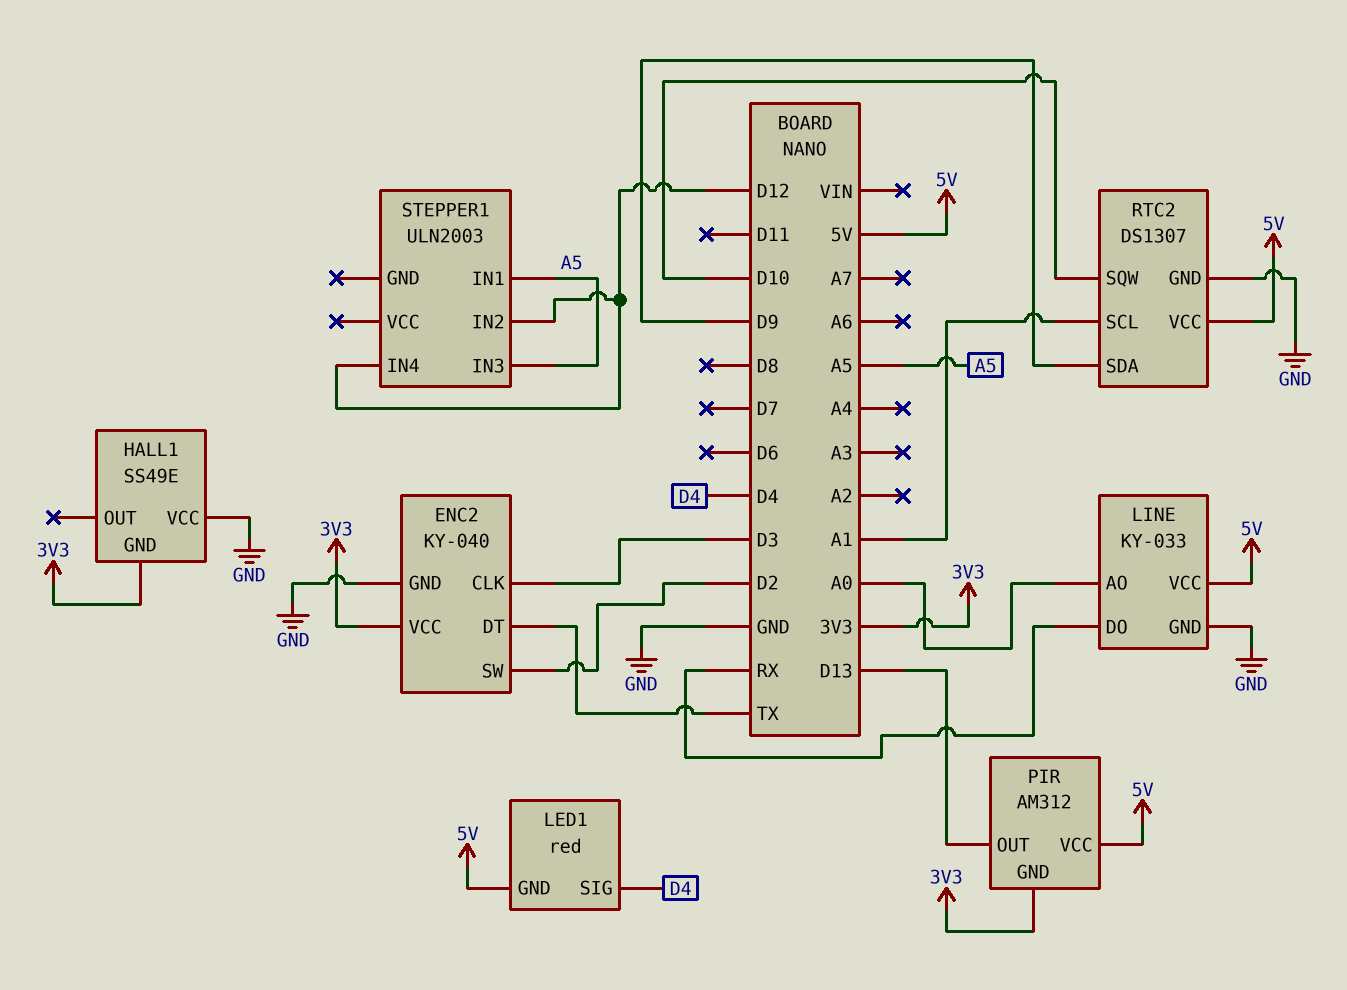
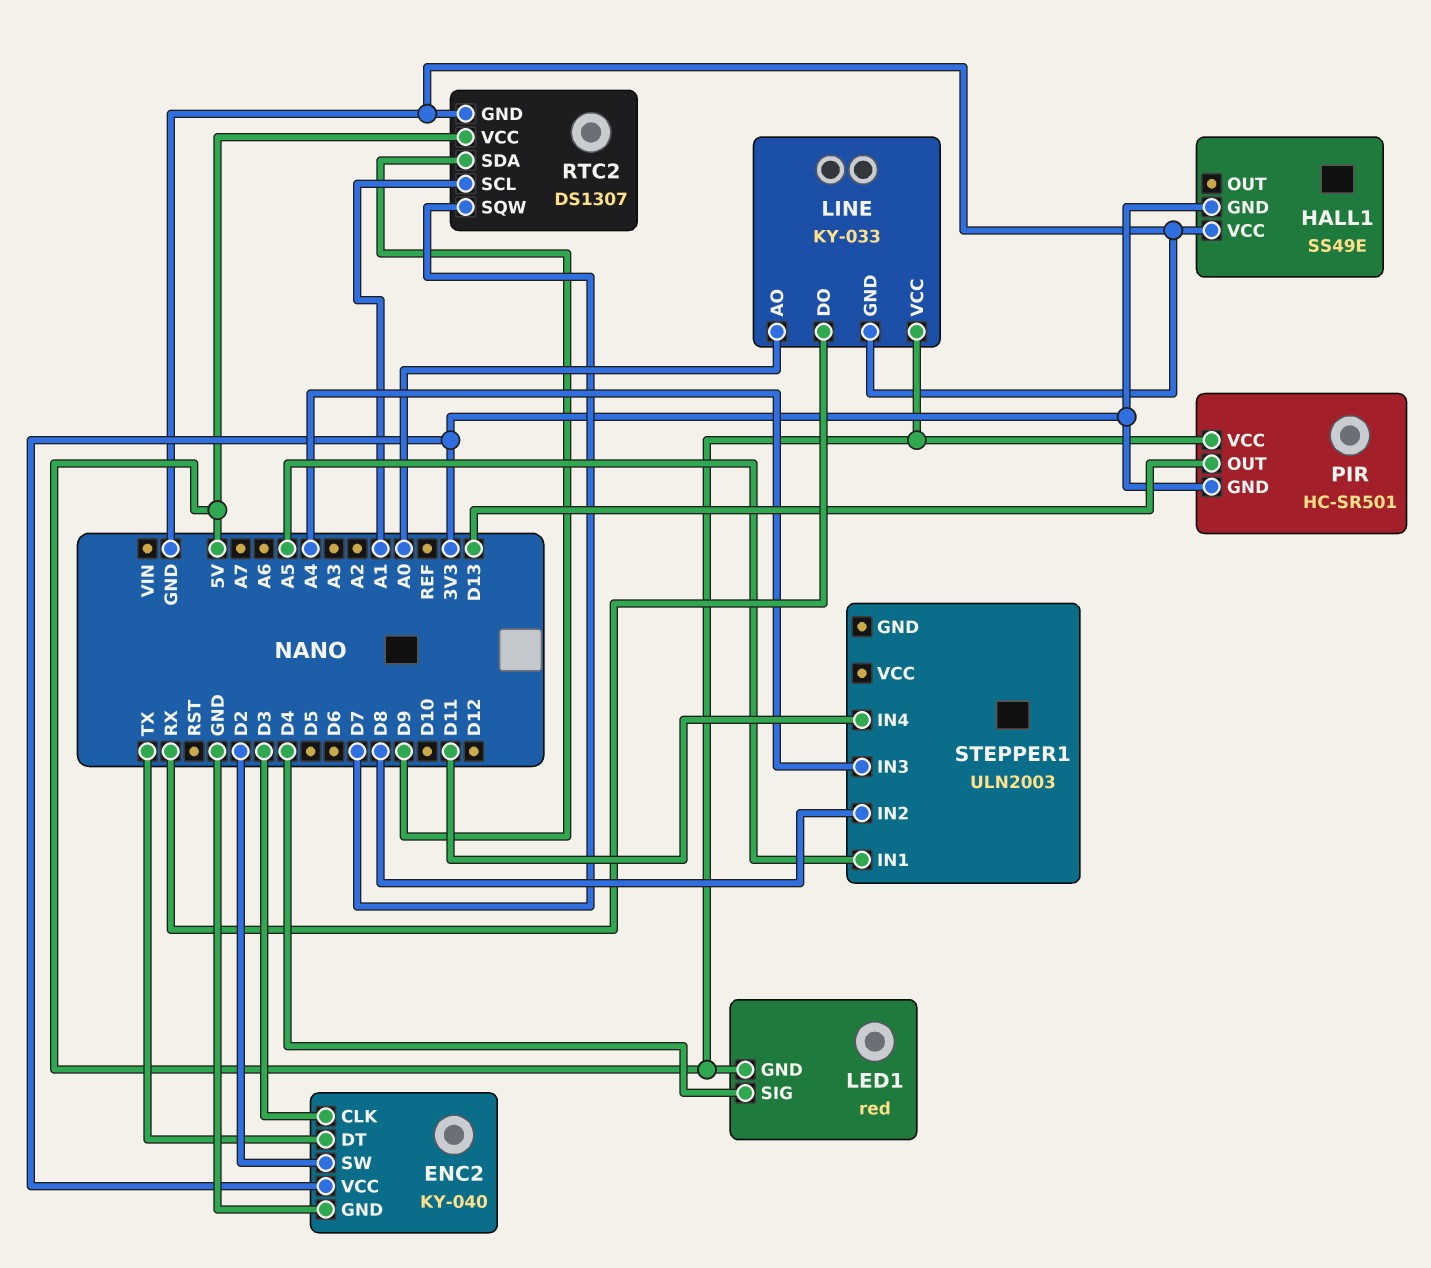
PIR: AM312 -> HC-SR501
RTC2 pin SQW: D10 -> D7
STEPPER1 pin IN2: D12 -> D8
STEPPER1 pin IN3: A5 -> A4
STEPPER1 pin IN4: D12 -> D11

